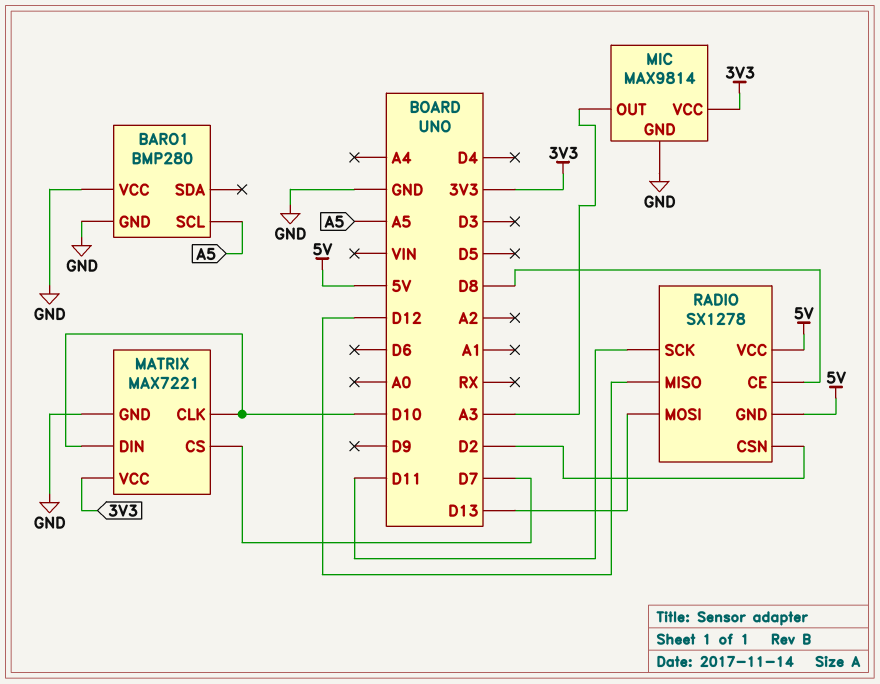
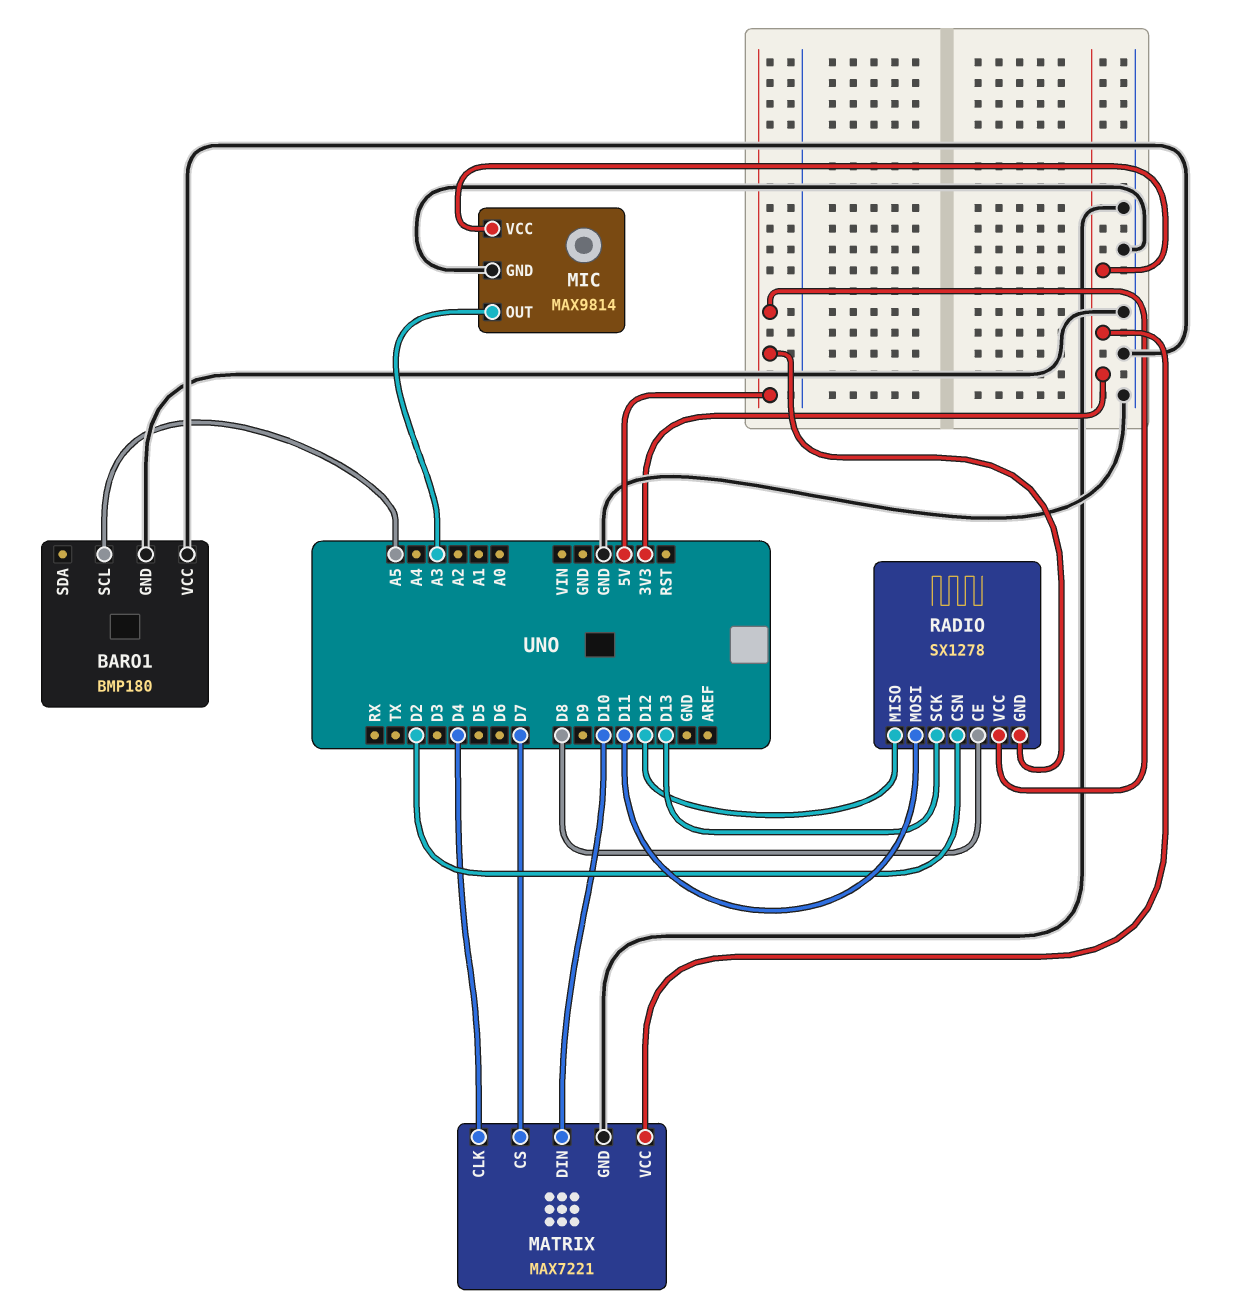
BARO1: BMP280 -> BMP180
MATRIX pin CLK: D10 -> D4
RADIO pin MOSI: D13 -> D11
RADIO pin SCK: D11 -> D13

